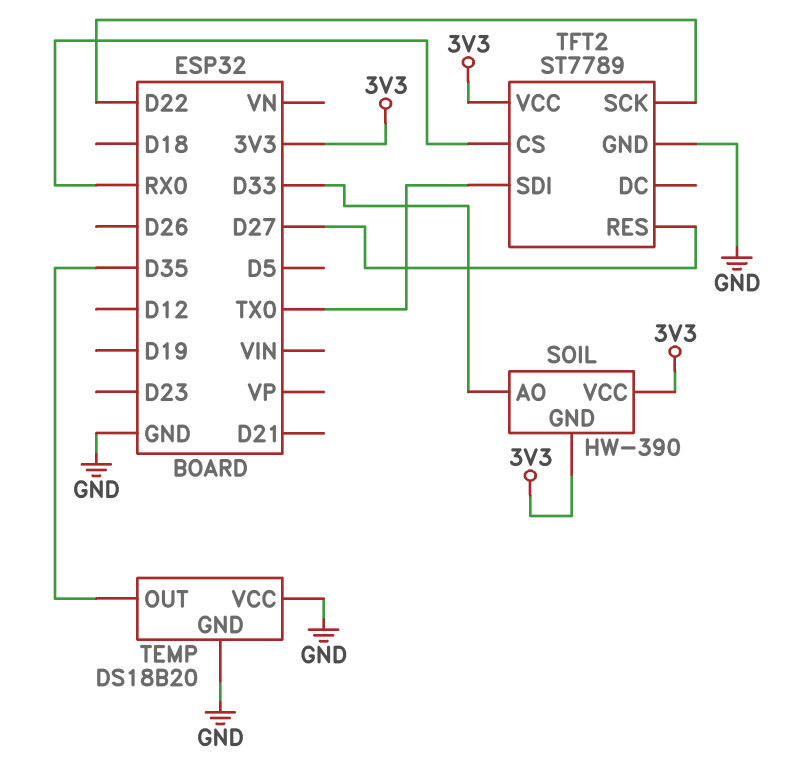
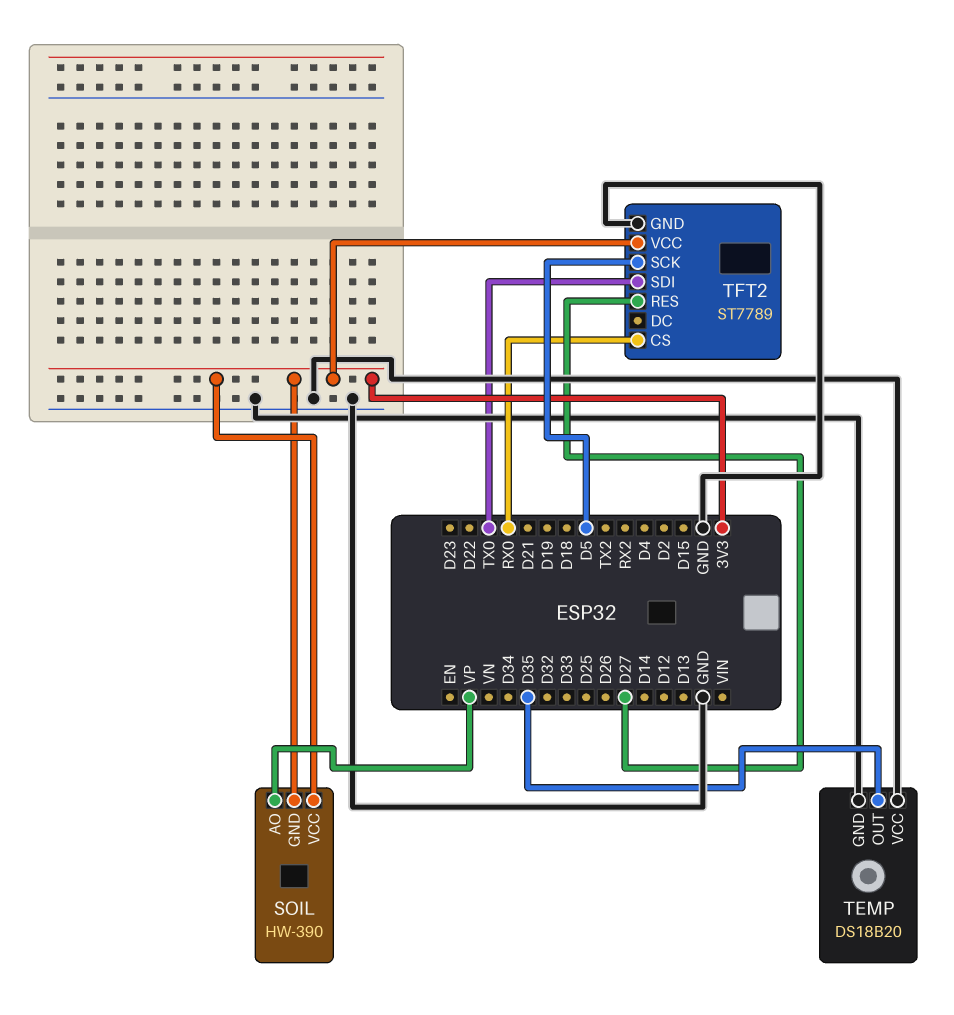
SOIL pin AO: D33 -> VP
TFT2 pin SCK: D22 -> D5

